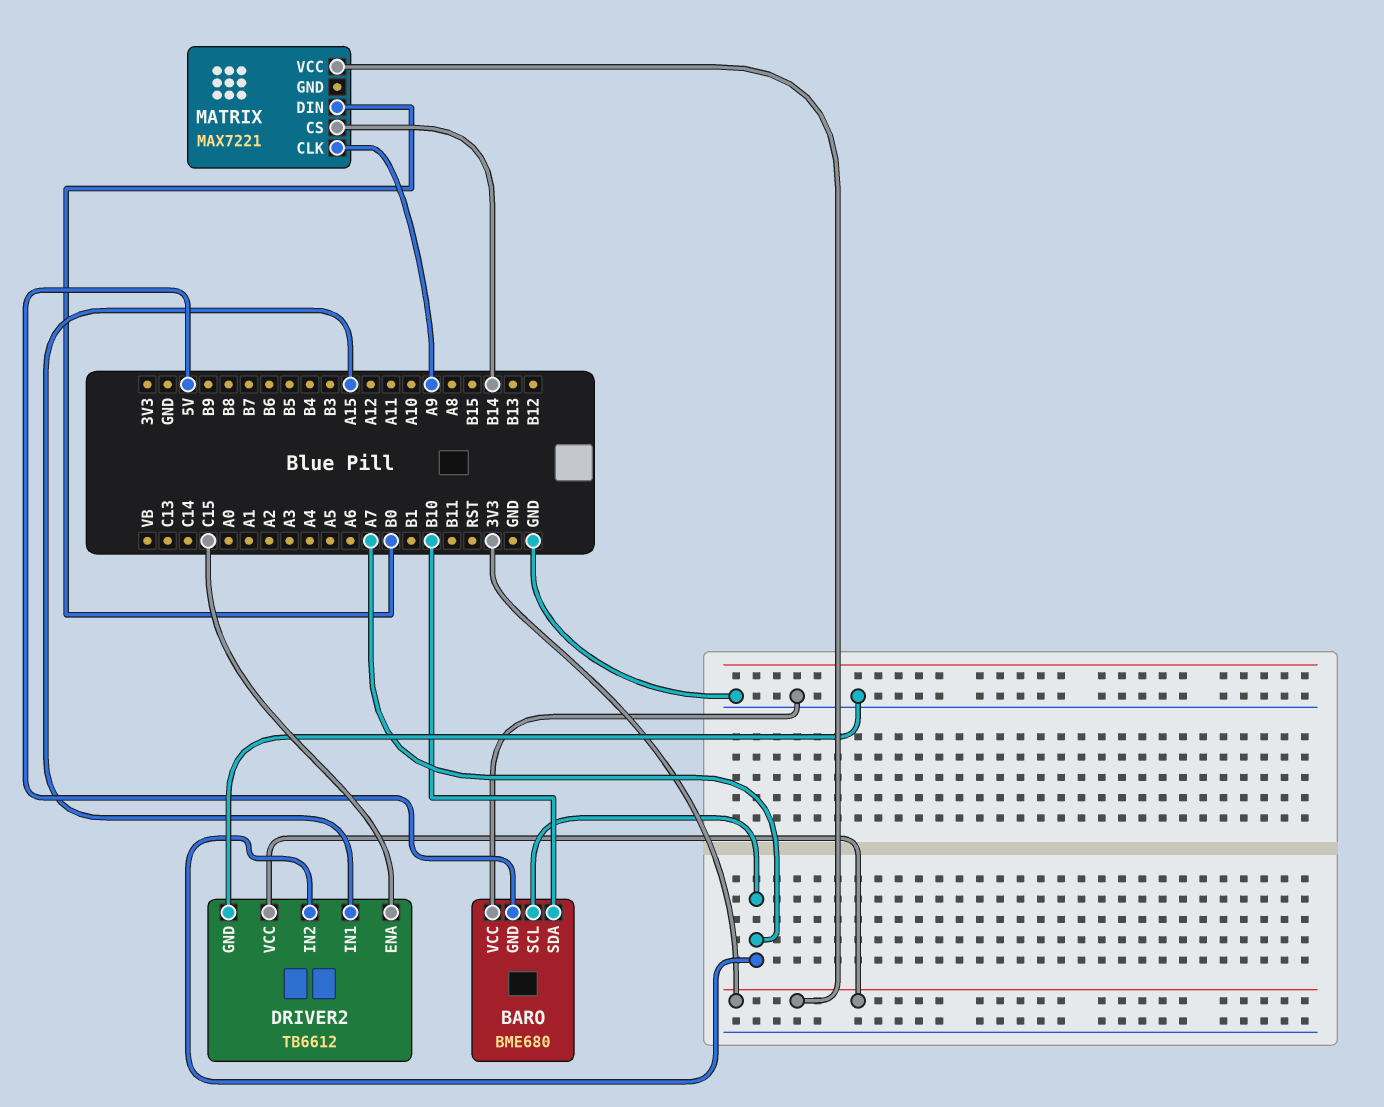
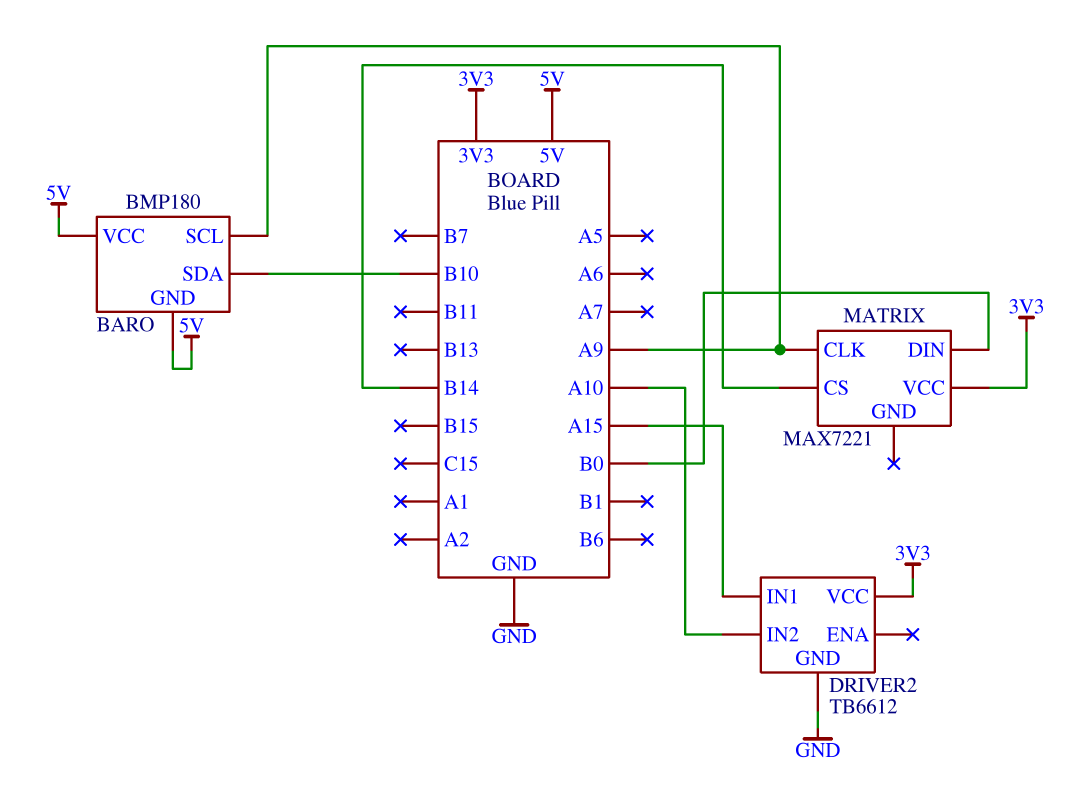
BARO: BME680 -> BMP180
BARO pin SCL: A7 -> A9
BARO pin VCC: GND -> 5V
DRIVER2 pin ENA: C15 -> none
DRIVER2 pin IN2: A7 -> A10

